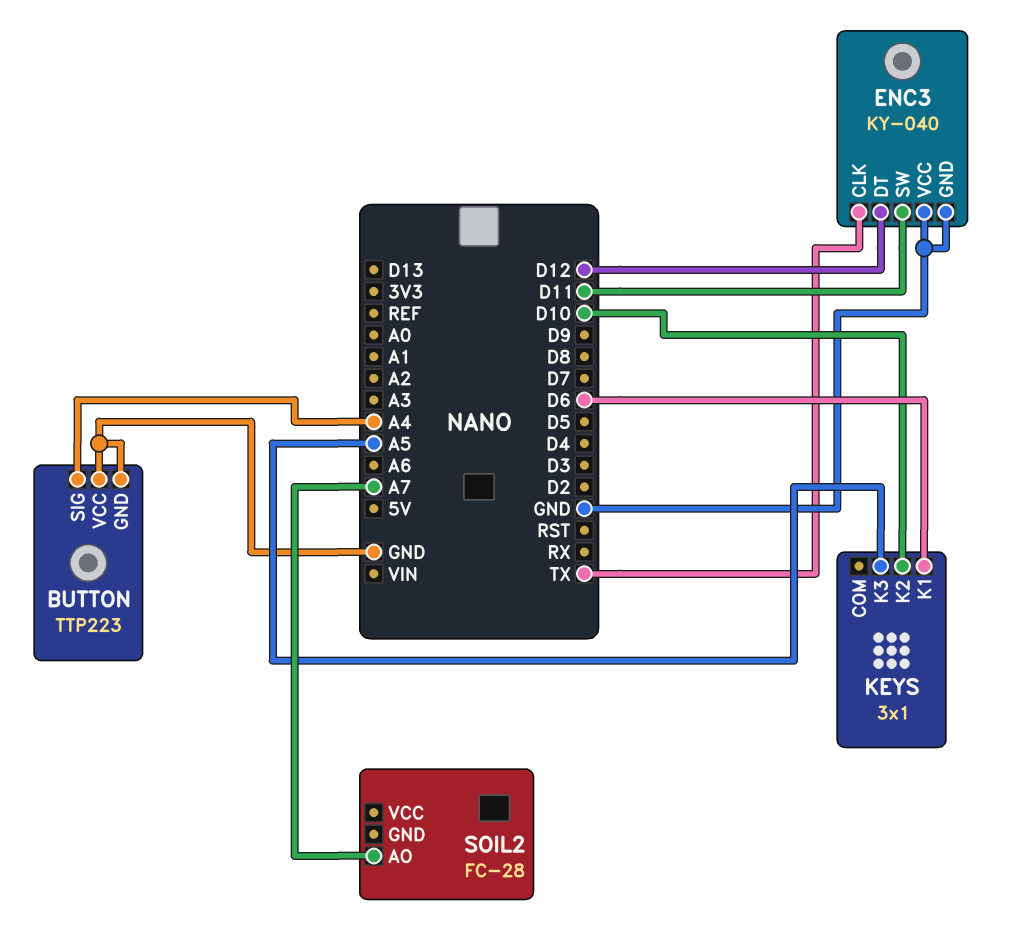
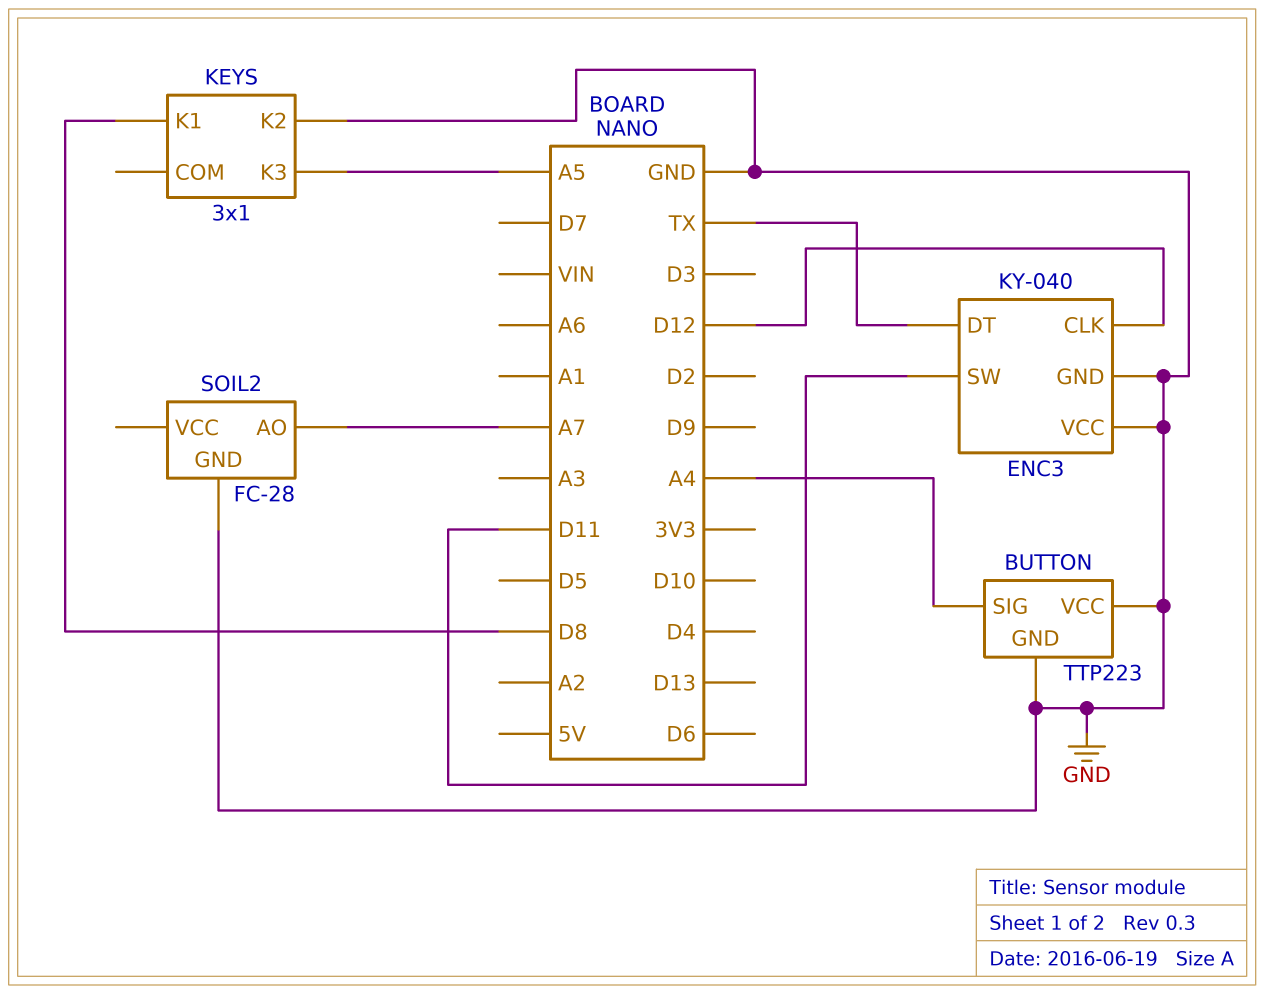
ENC3 pin CLK: TX -> D12
ENC3 pin DT: D12 -> TX
KEYS pin K1: D6 -> D8
KEYS pin K2: D10 -> GND
SOIL2 pin GND: none -> GND

